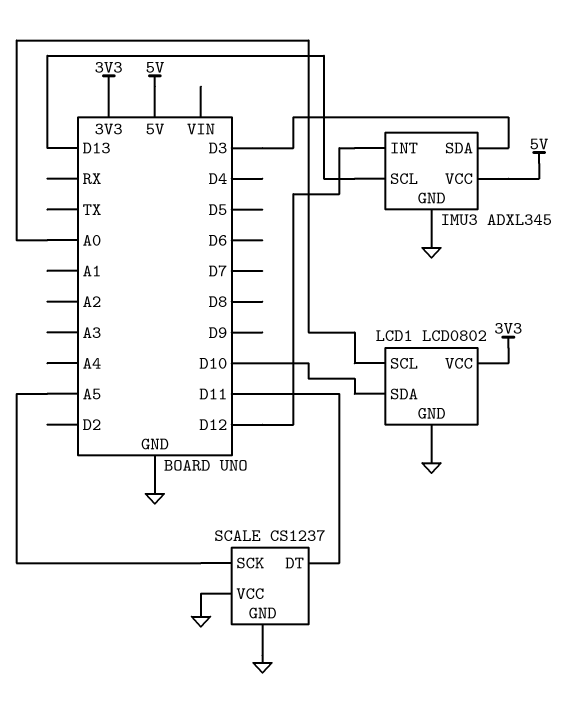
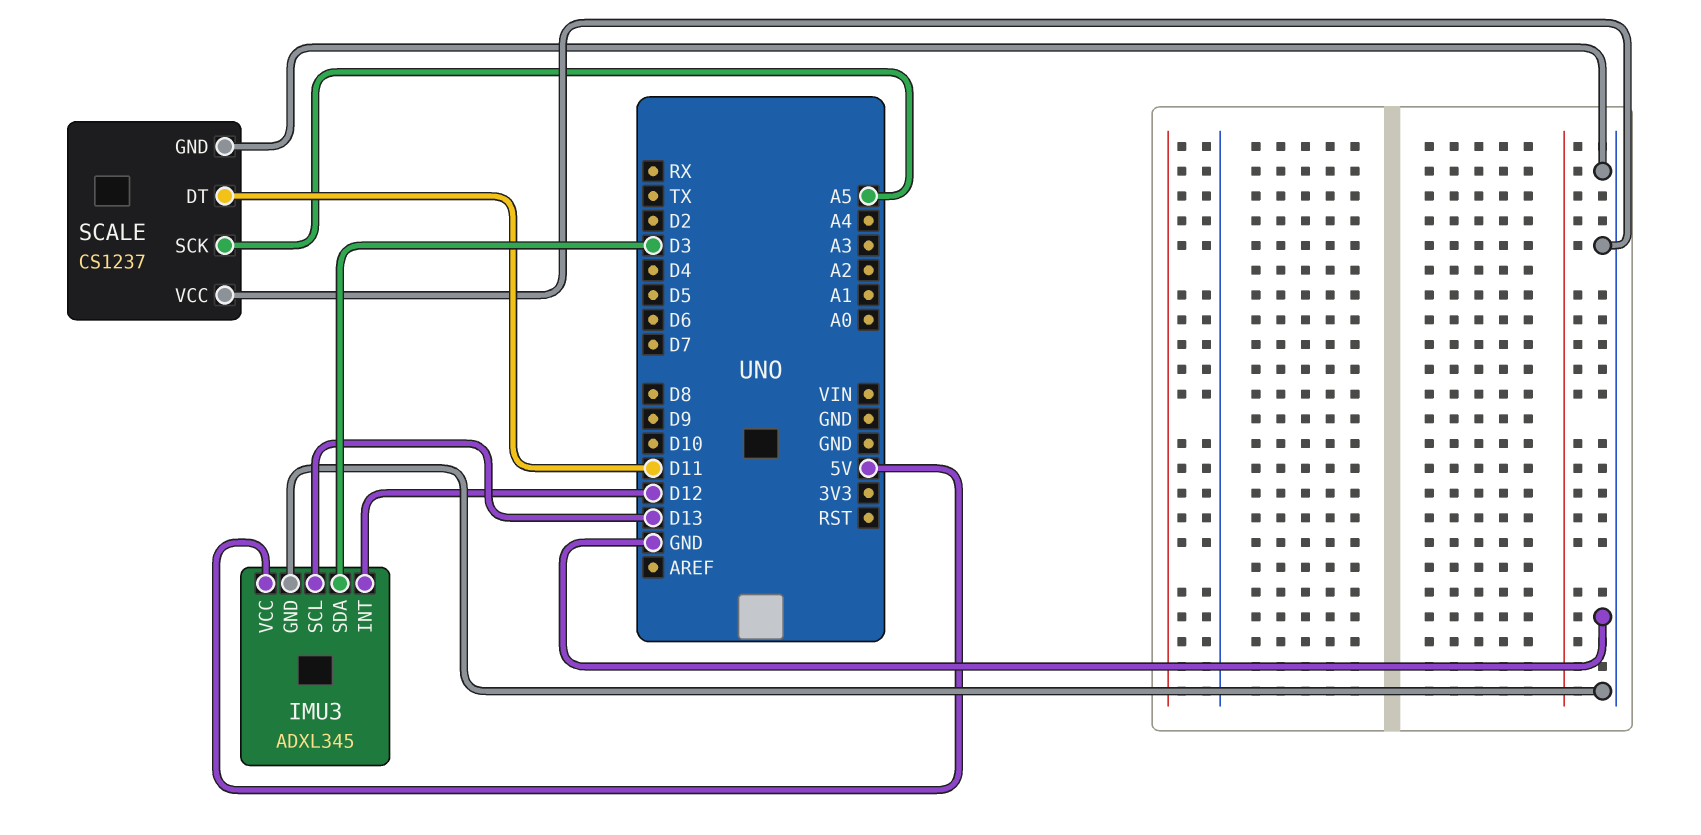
LCD1: LCD0802 -> none
LCD1 pin GND: GND -> none
LCD1 pin SCL: A0 -> none
LCD1 pin SDA: D10 -> none
LCD1 pin VCC: 3V3 -> none

